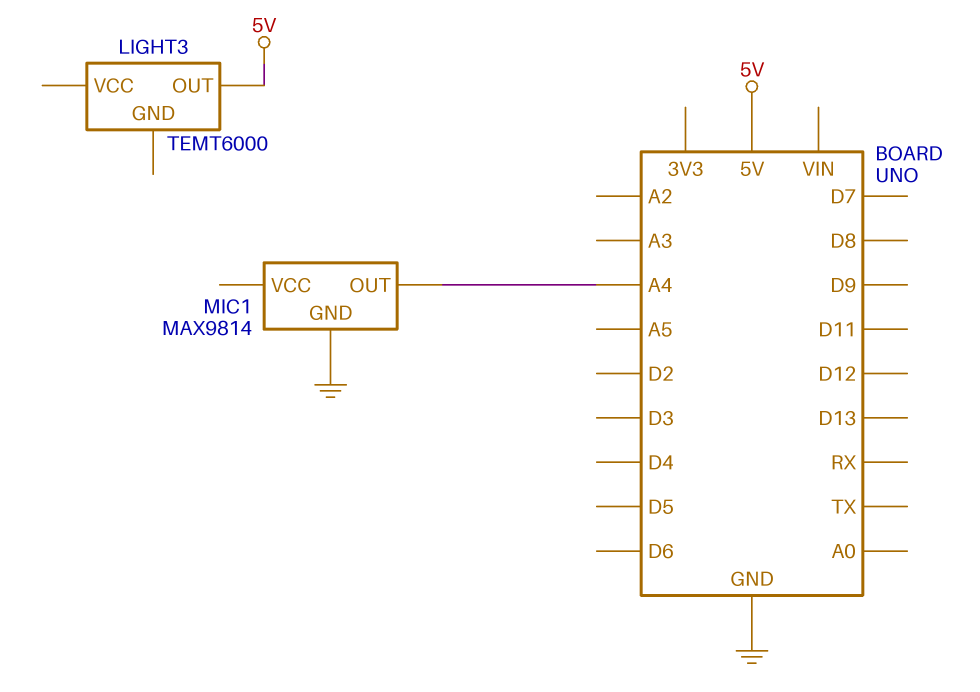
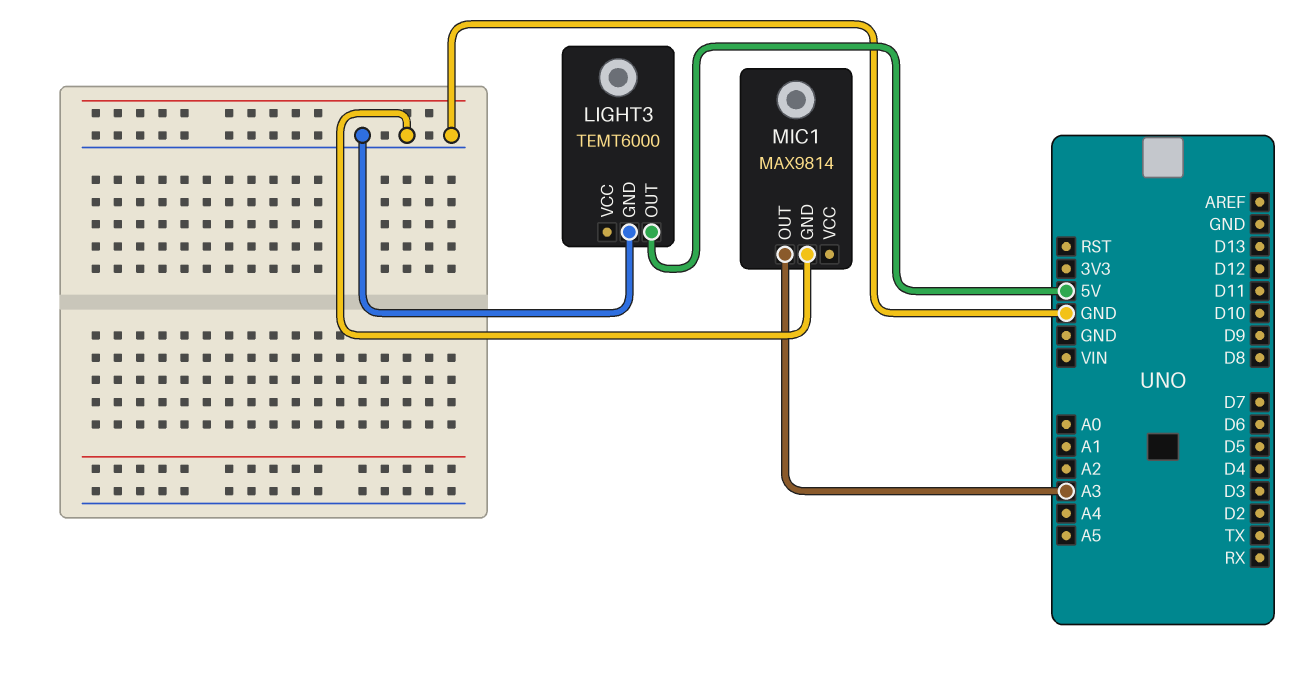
LIGHT3 pin GND: none -> GND
MIC1 pin OUT: A4 -> A3

